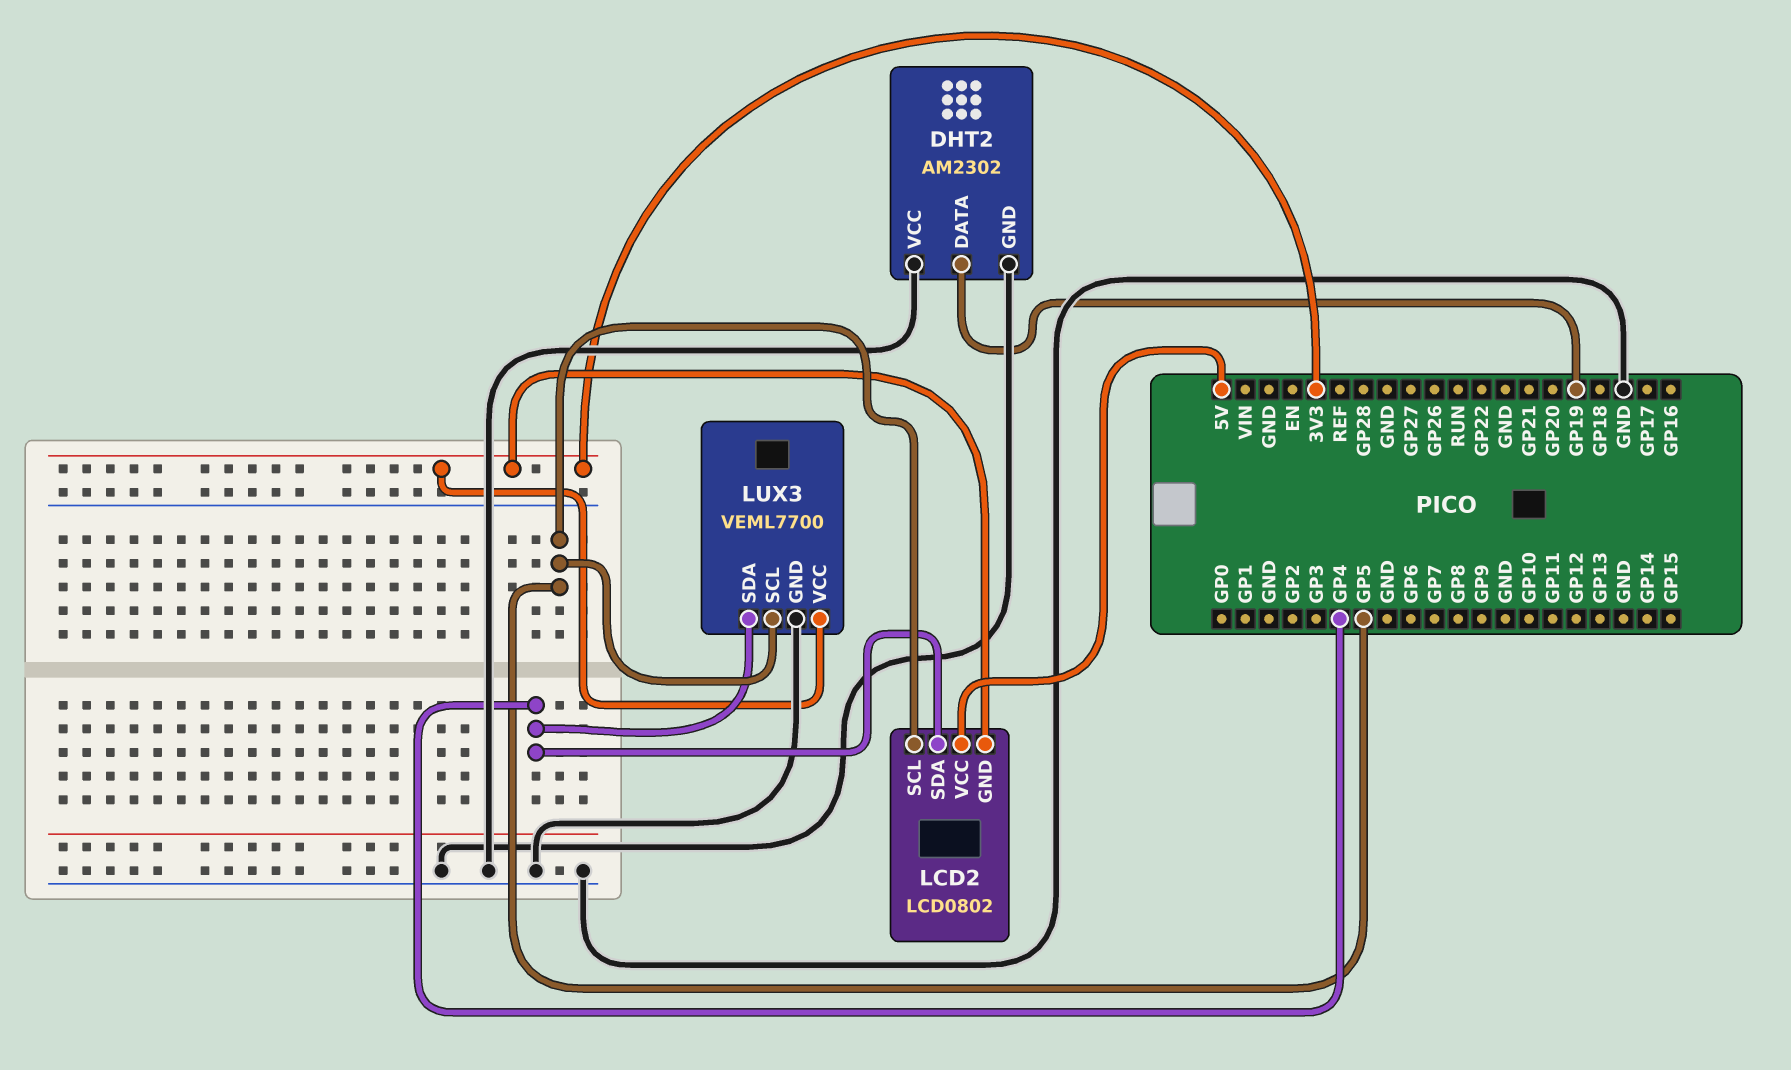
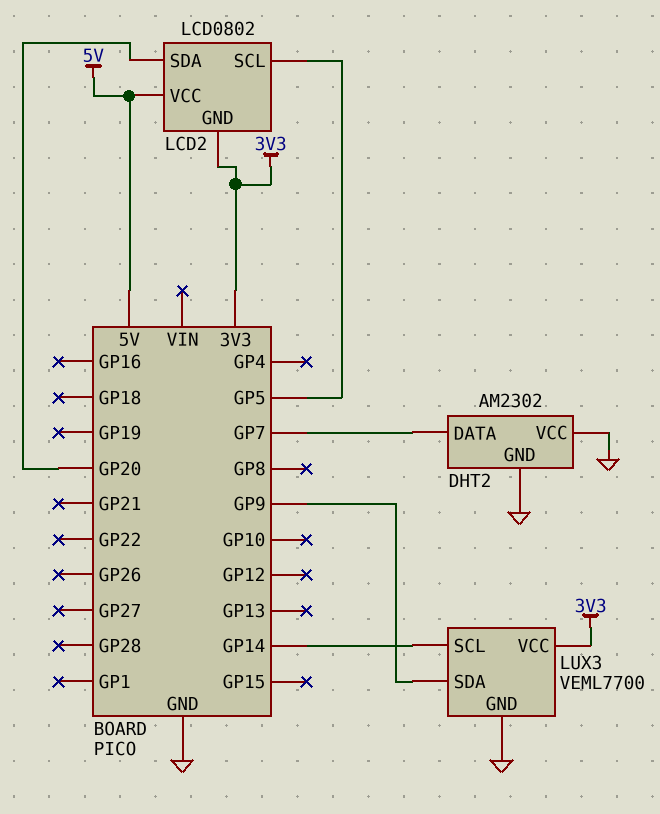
DHT2 pin DATA: GP19 -> GP7
LCD2 pin SDA: GP4 -> GP20
LUX3 pin SCL: GP5 -> GP14
LUX3 pin SDA: GP4 -> GP9

